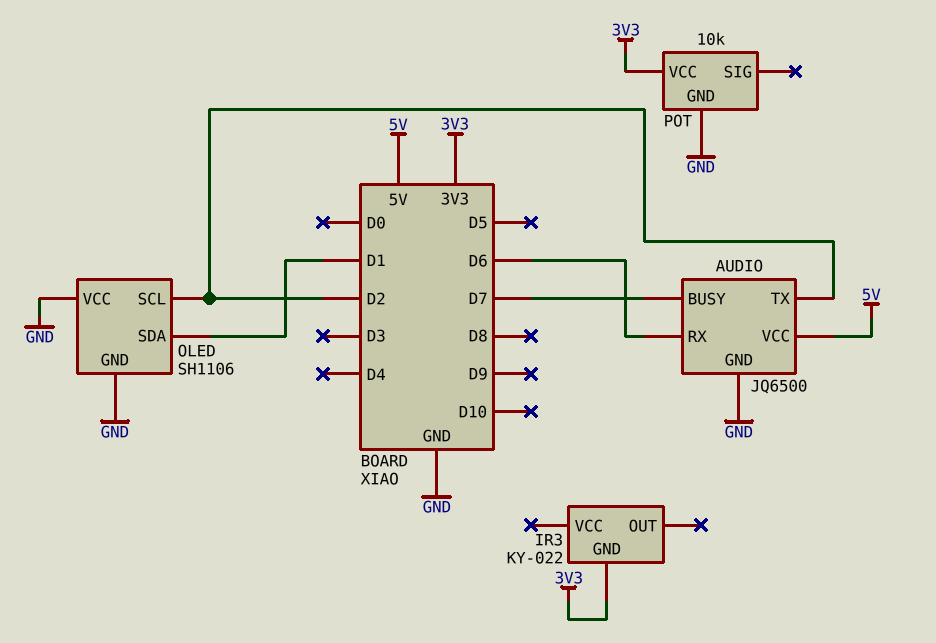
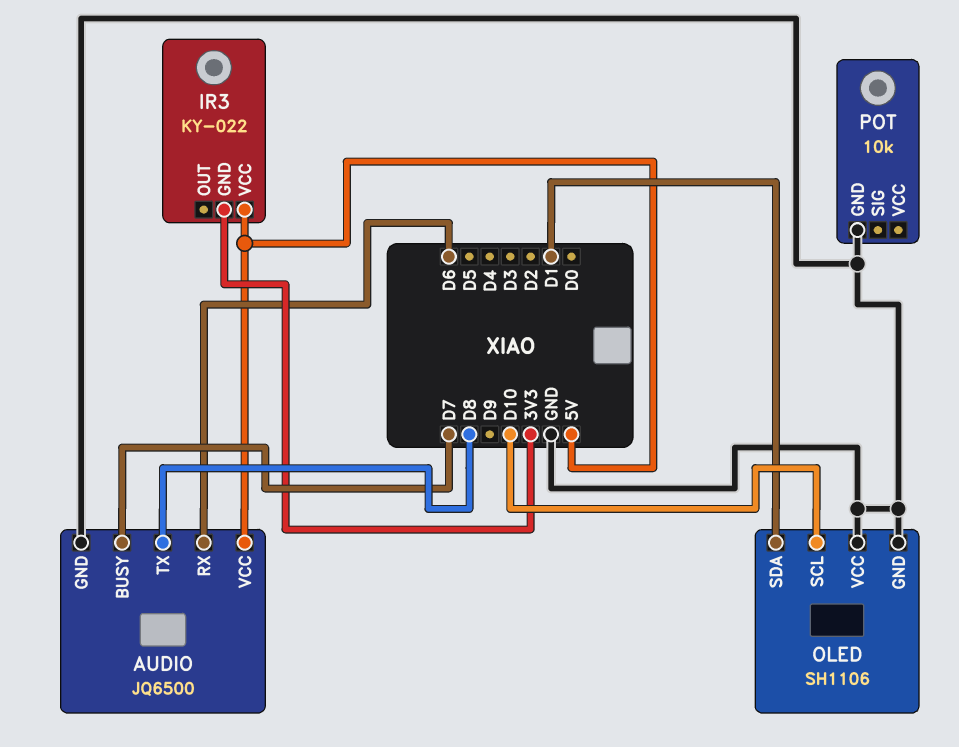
AUDIO pin TX: D2 -> D8
IR3 pin VCC: none -> 5V
OLED pin SCL: D2 -> D10
POT pin VCC: 3V3 -> none

